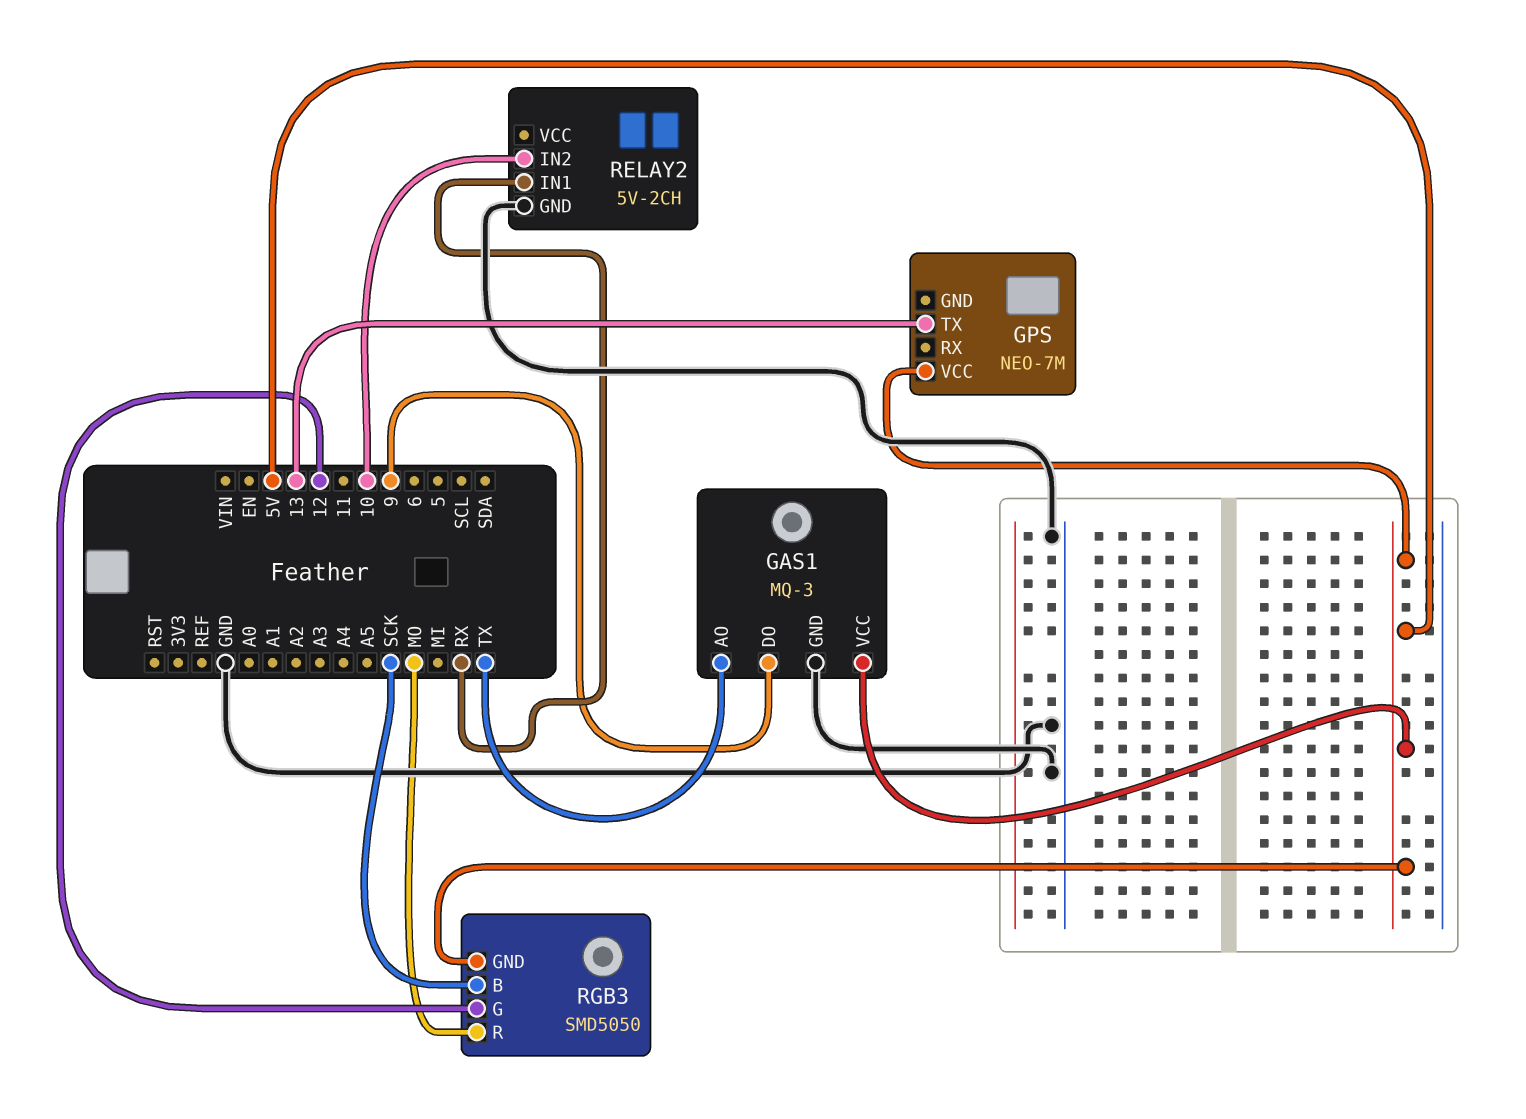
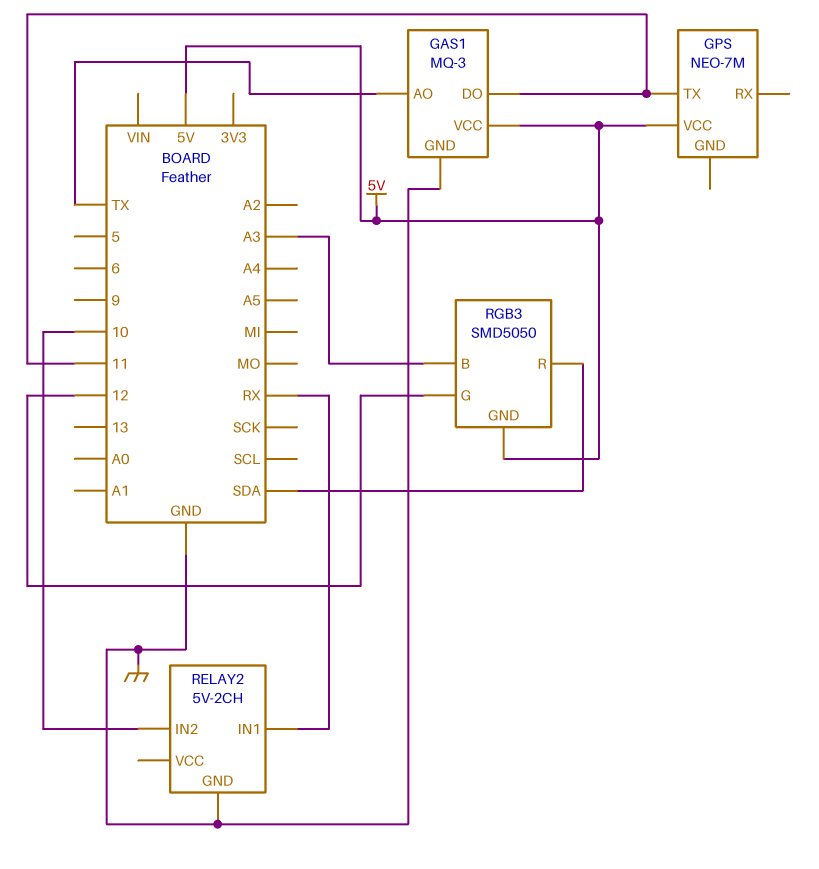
GAS1 pin DO: 9 -> 11
GPS pin TX: 13 -> 11
RGB3 pin B: SCK -> A3
RGB3 pin R: MO -> SDA

